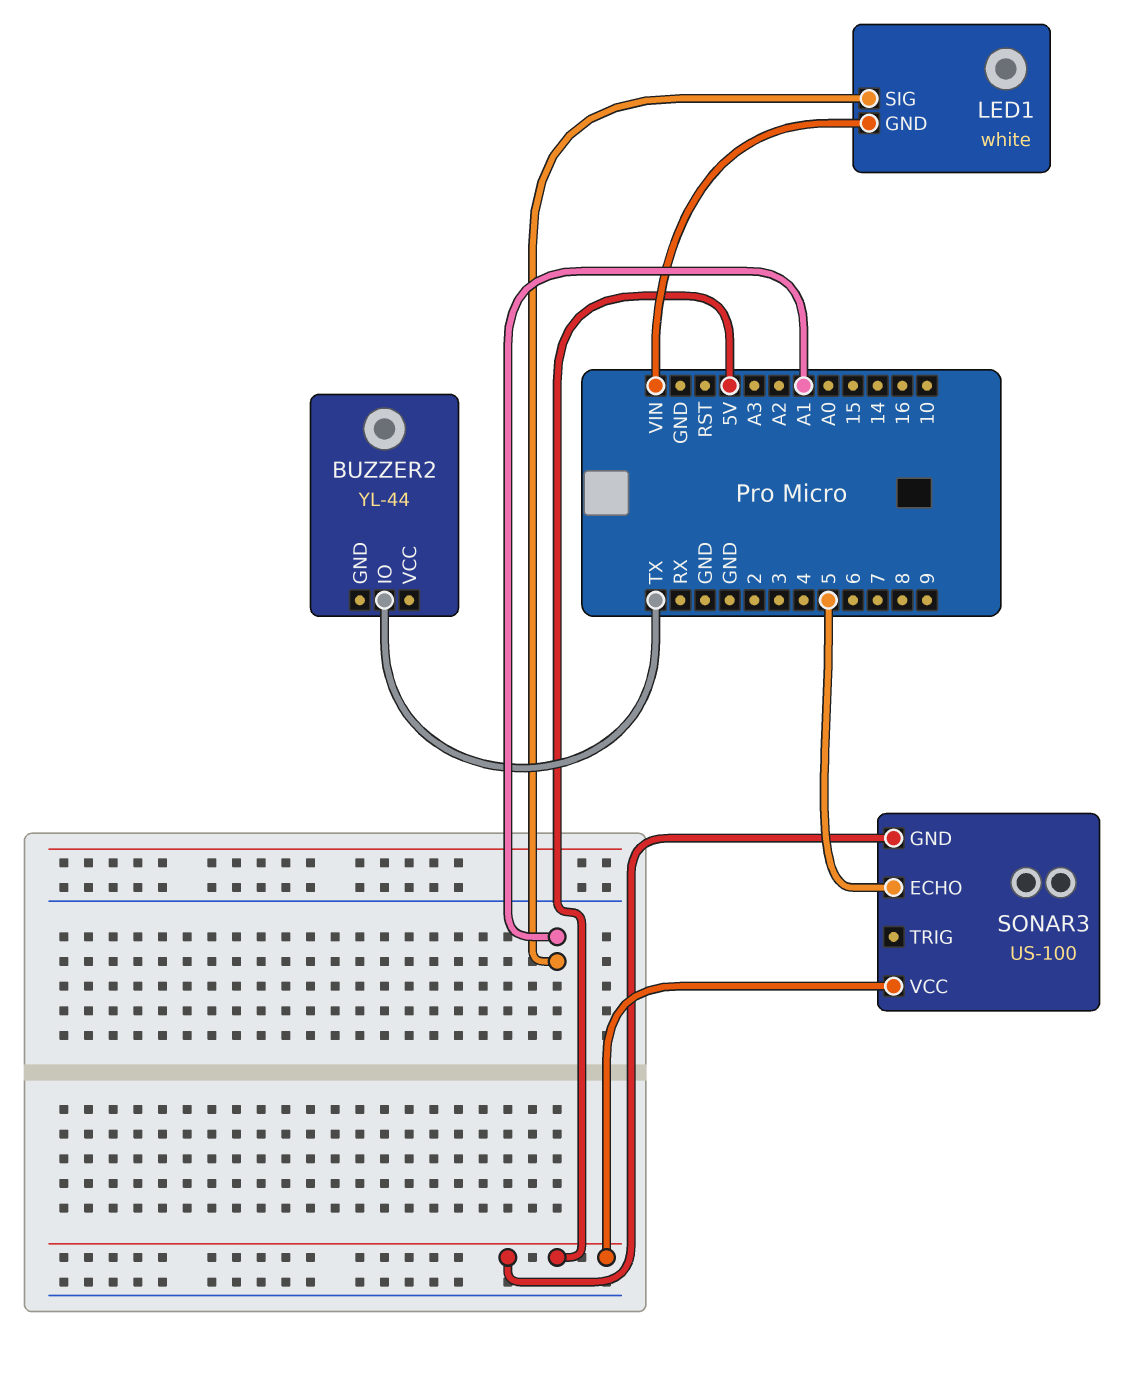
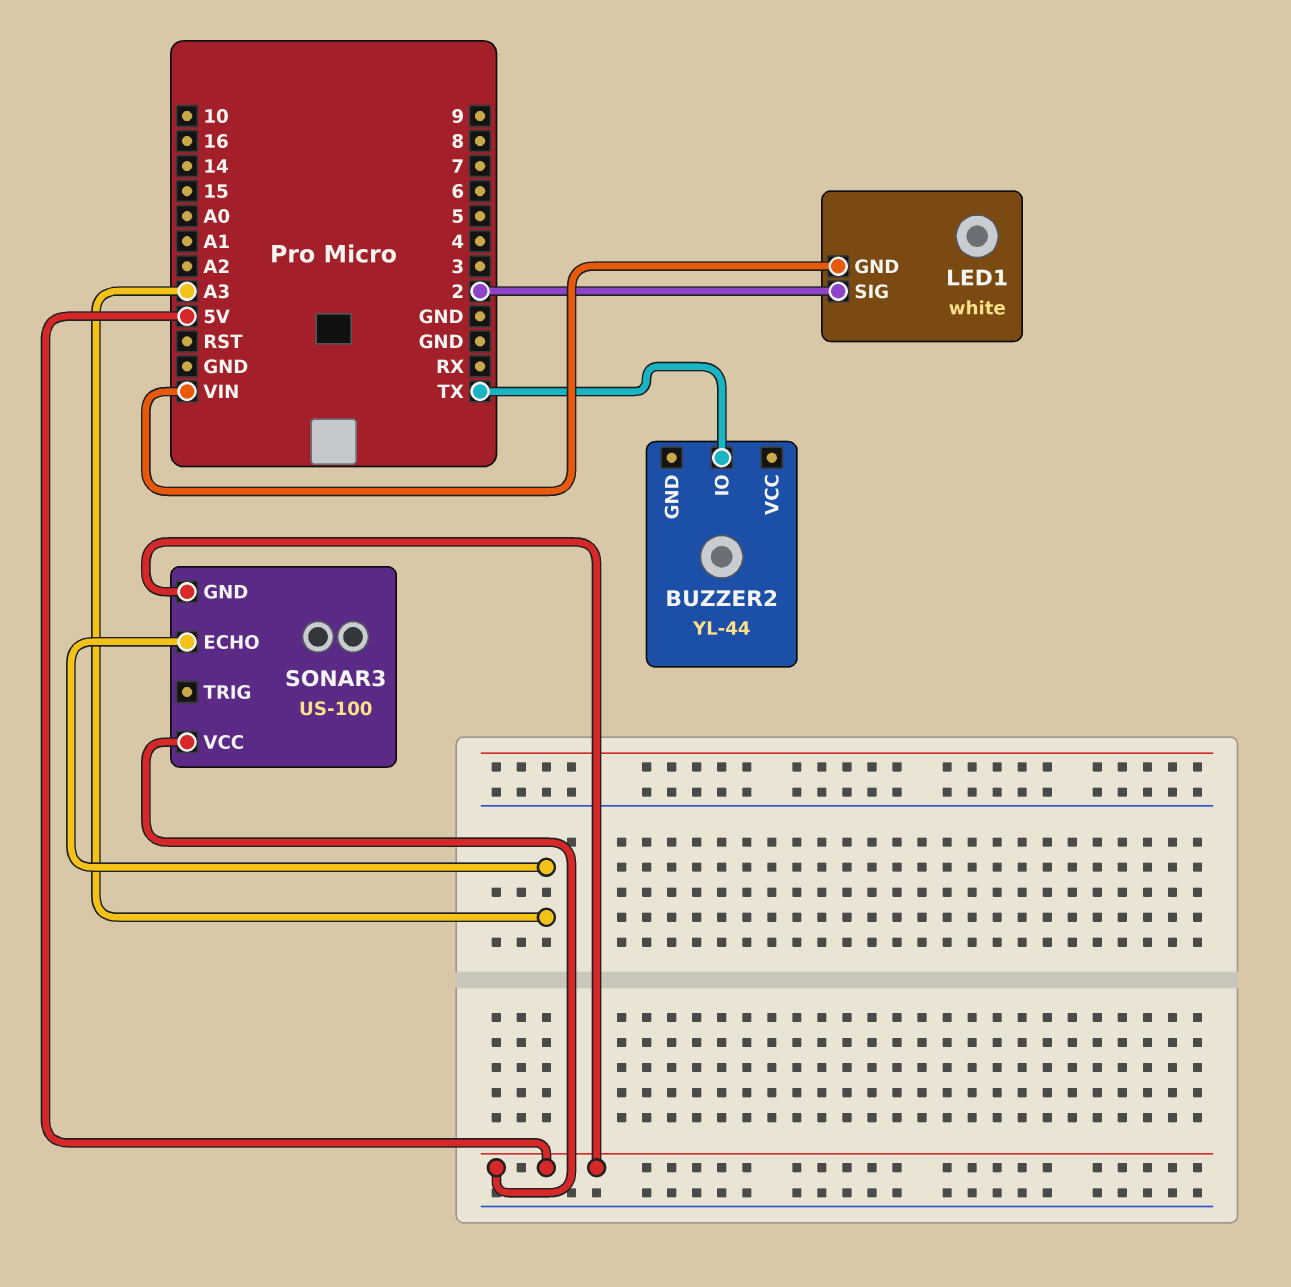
LED1 pin SIG: A1 -> 2
SONAR3 pin ECHO: 5 -> A3

